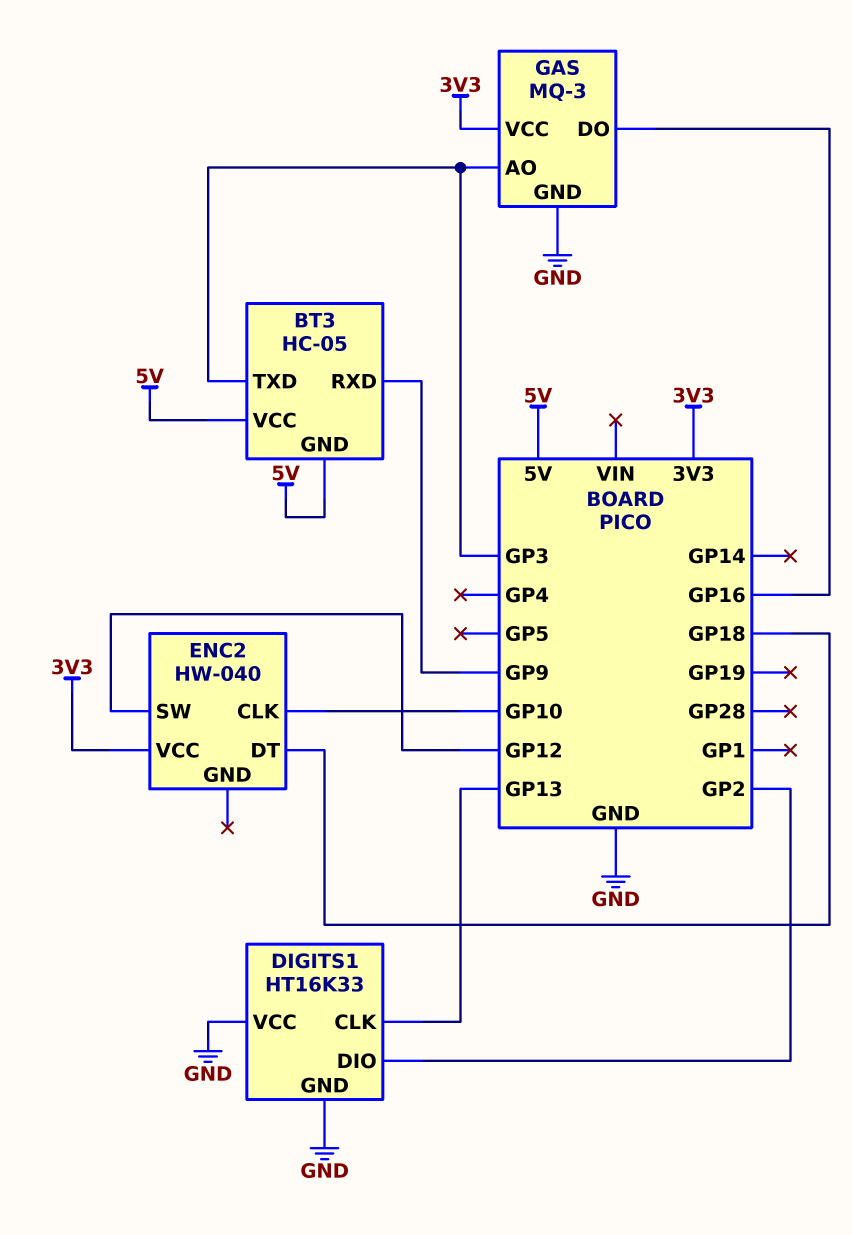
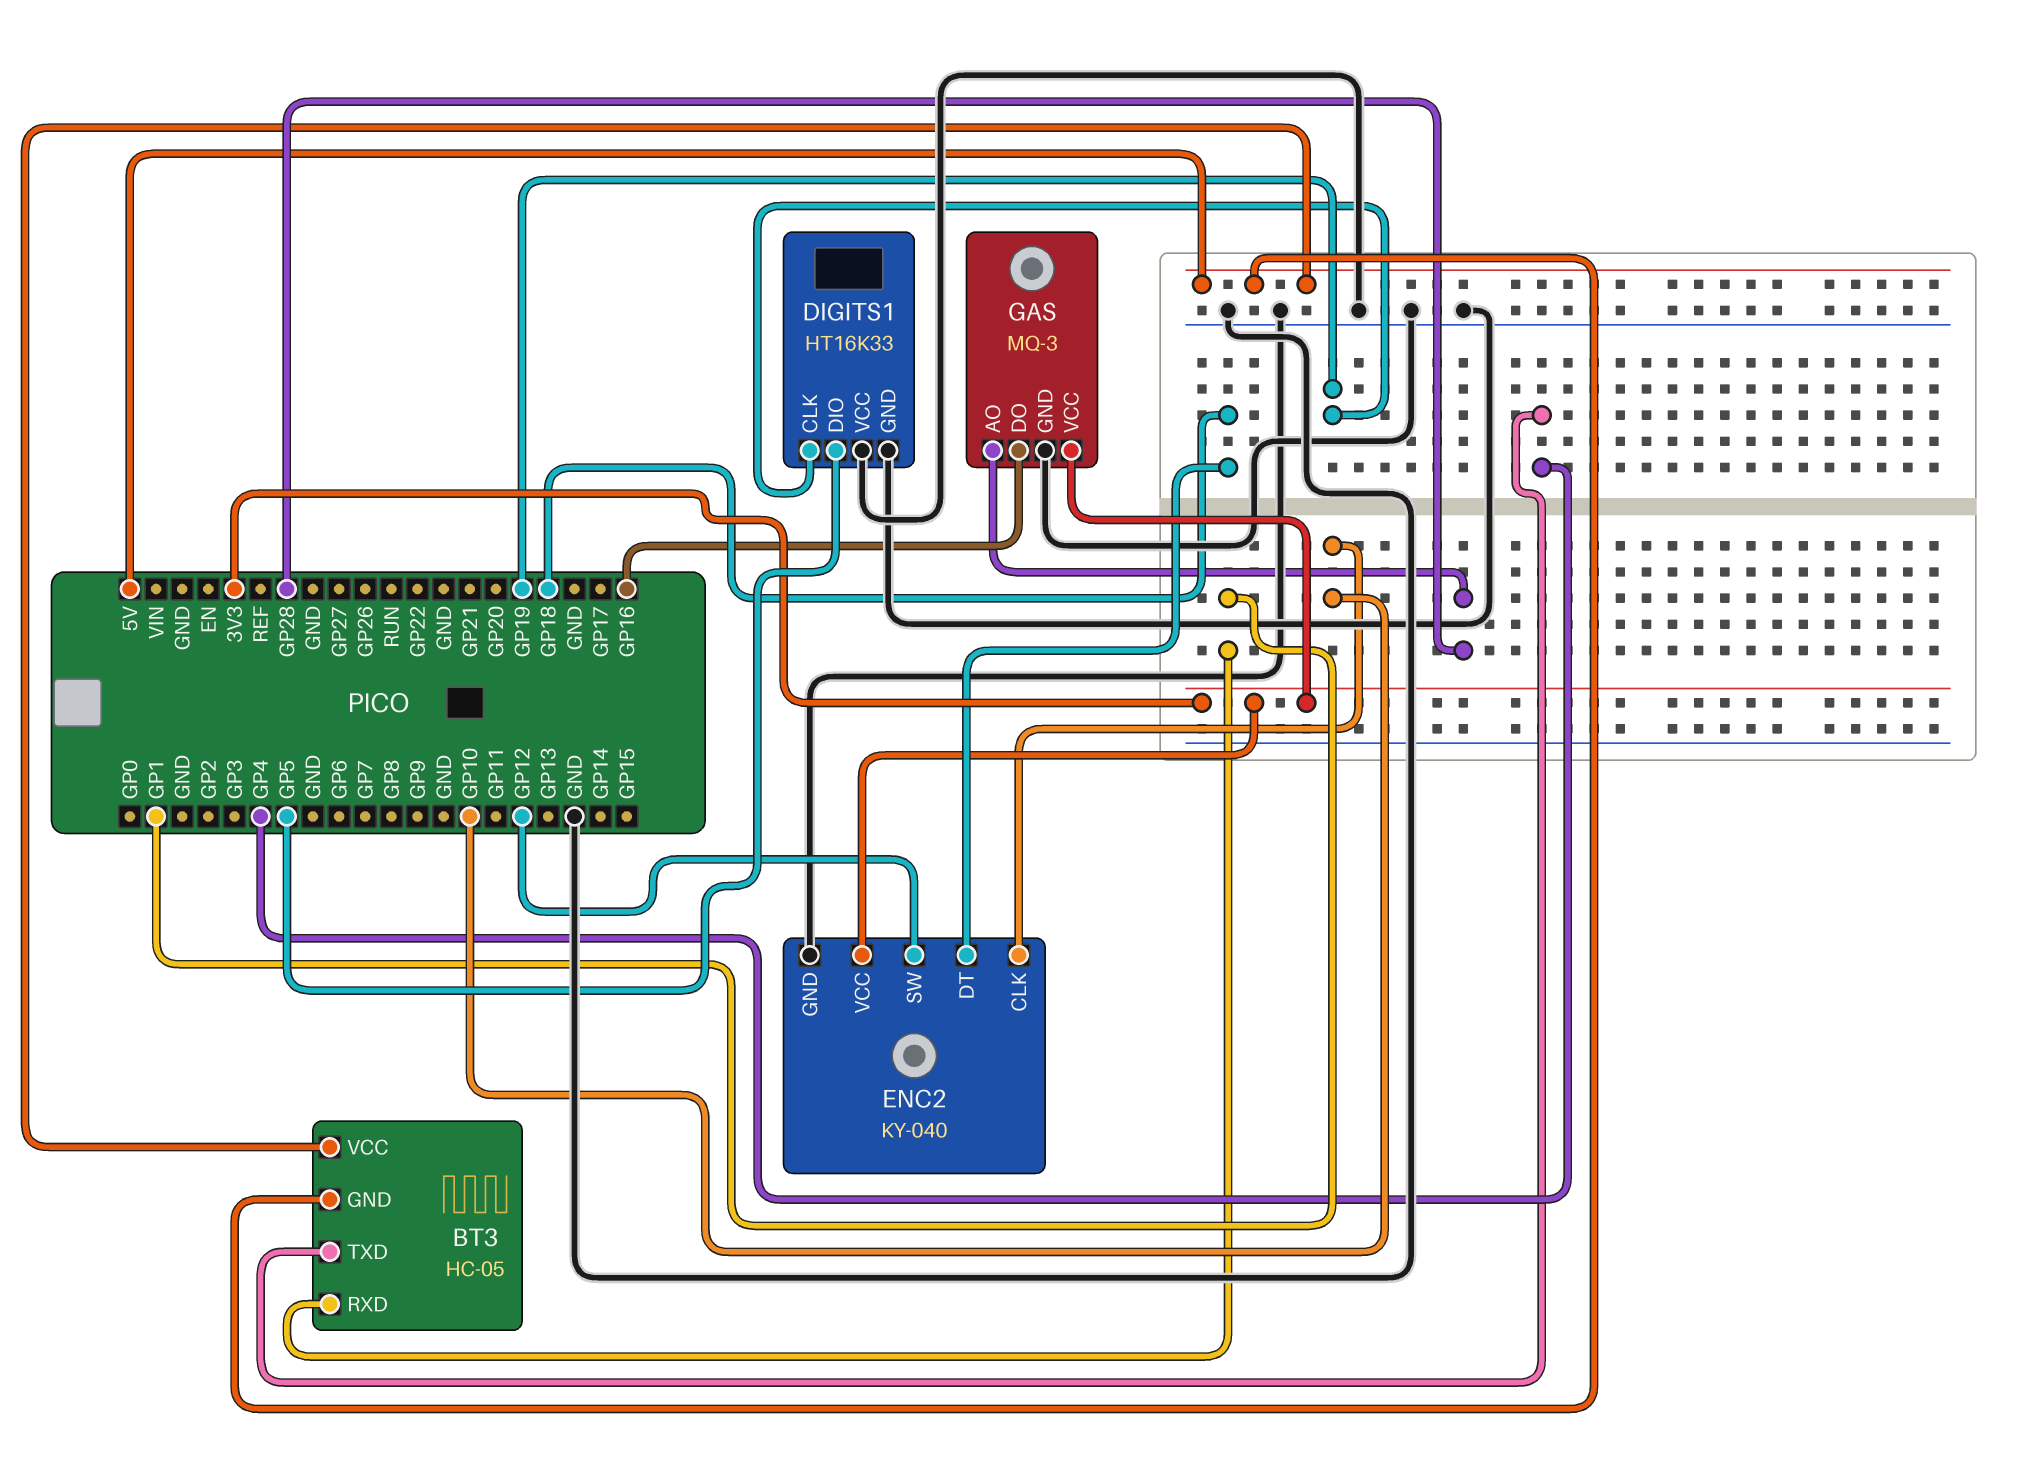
BT3 pin RXD: GP9 -> GP1
BT3 pin TXD: GP3 -> GP4
DIGITS1 pin CLK: GP13 -> GP19
DIGITS1 pin DIO: GP2 -> GP5
ENC2: HW-040 -> KY-040
ENC2 pin GND: none -> GND
GAS pin AO: GP3 -> GP28

